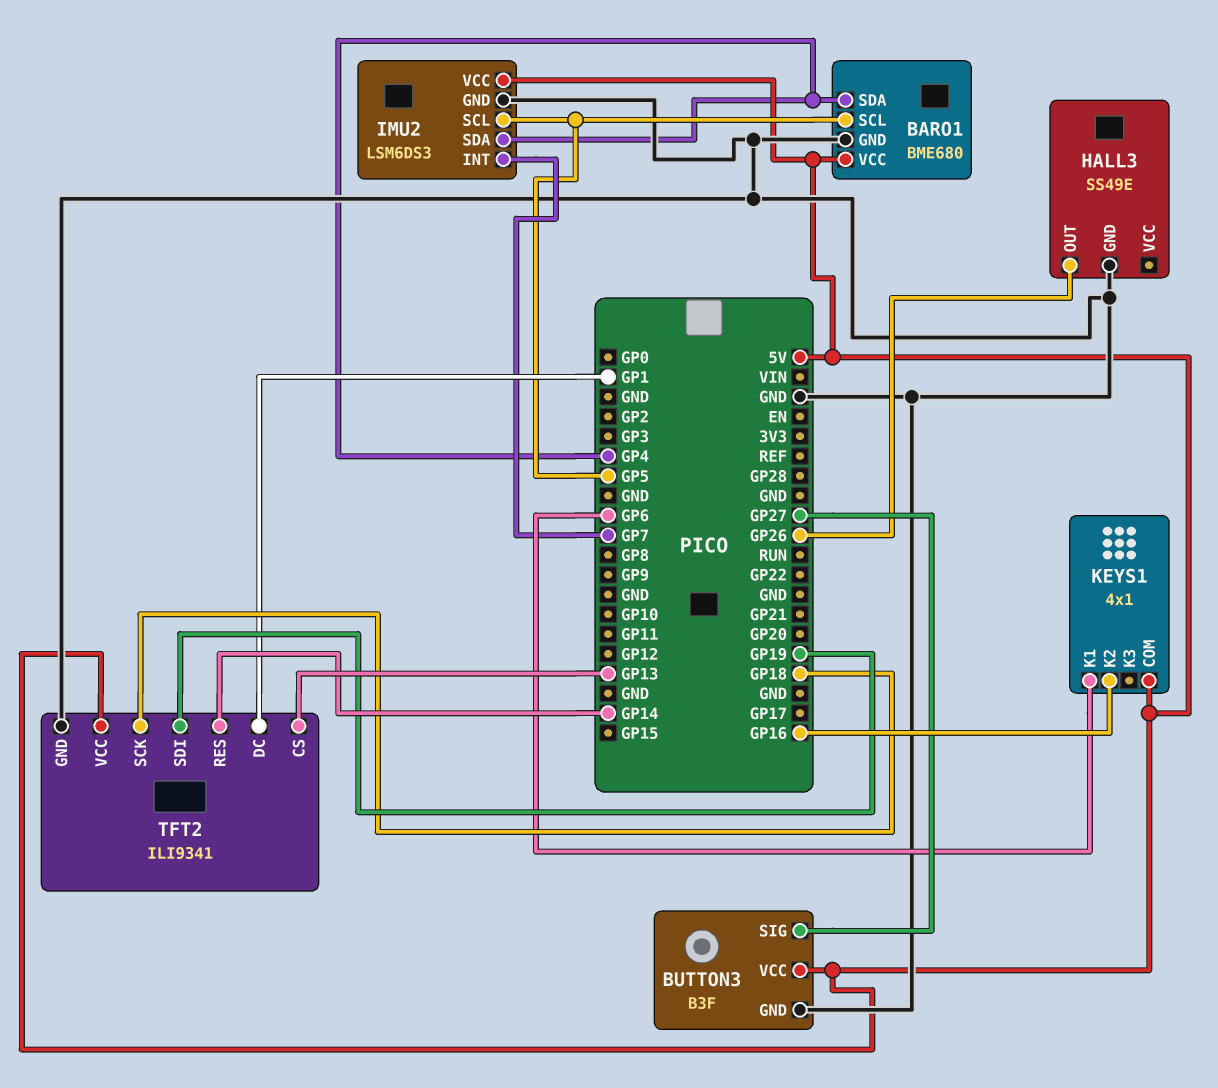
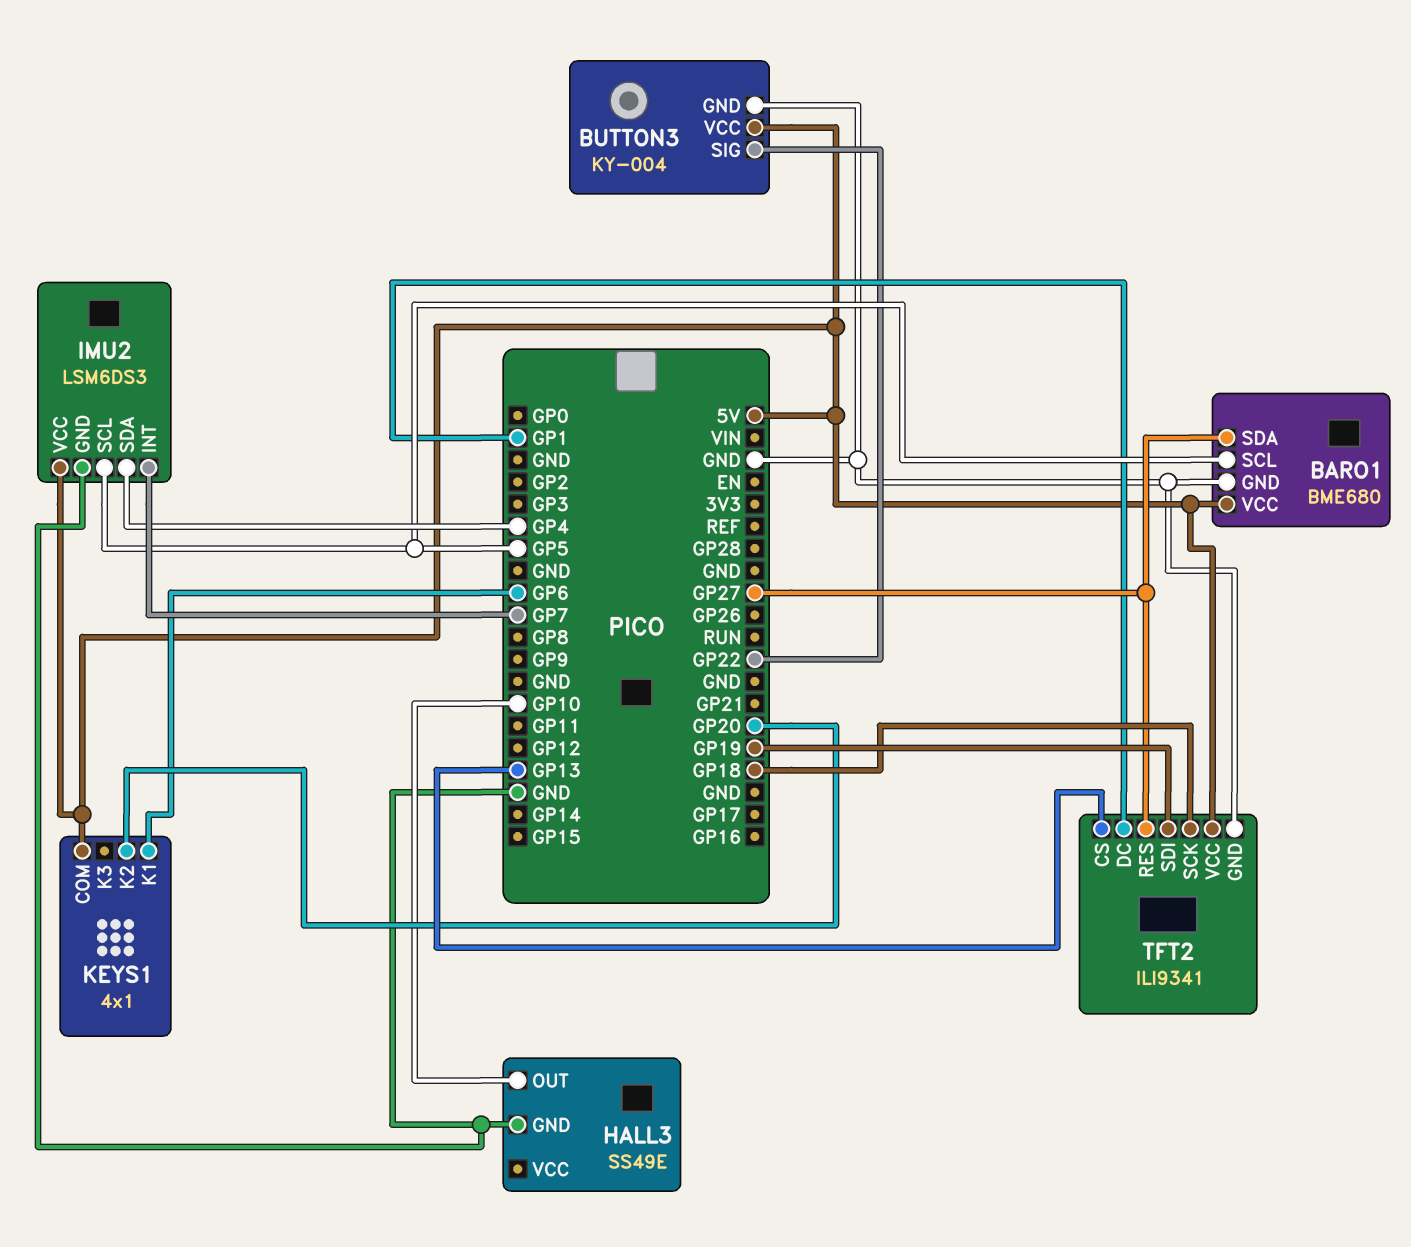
BARO1 pin SDA: GP4 -> GP27
BUTTON3: B3F -> KY-004
BUTTON3 pin SIG: GP27 -> GP22
HALL3 pin OUT: GP26 -> GP10
KEYS1 pin K2: GP16 -> GP20
TFT2 pin RES: GP14 -> GP27

